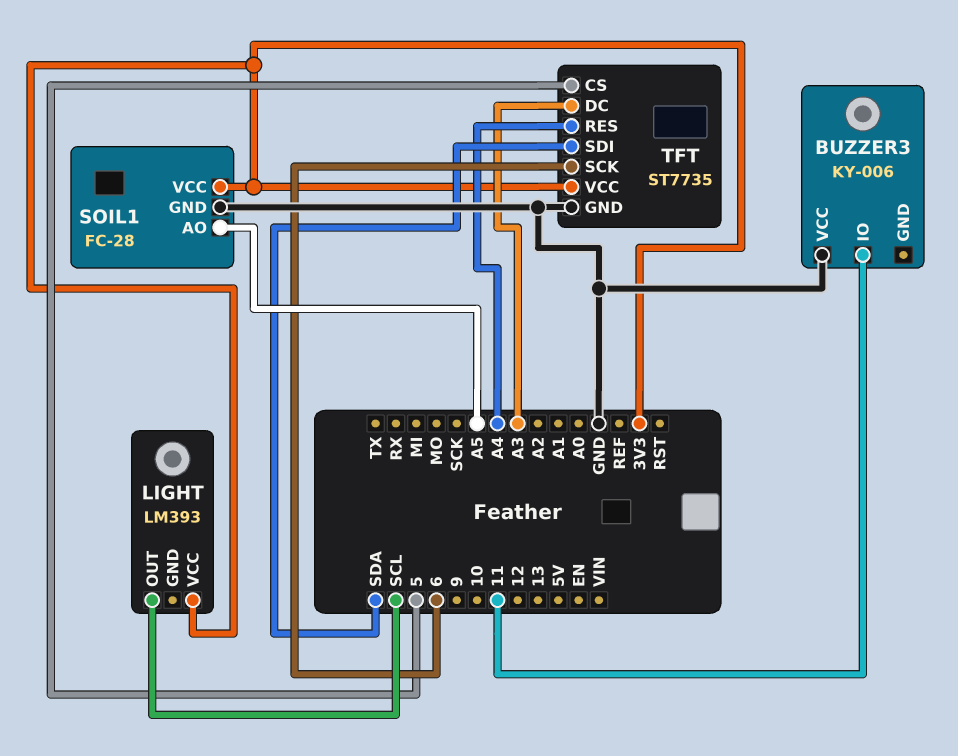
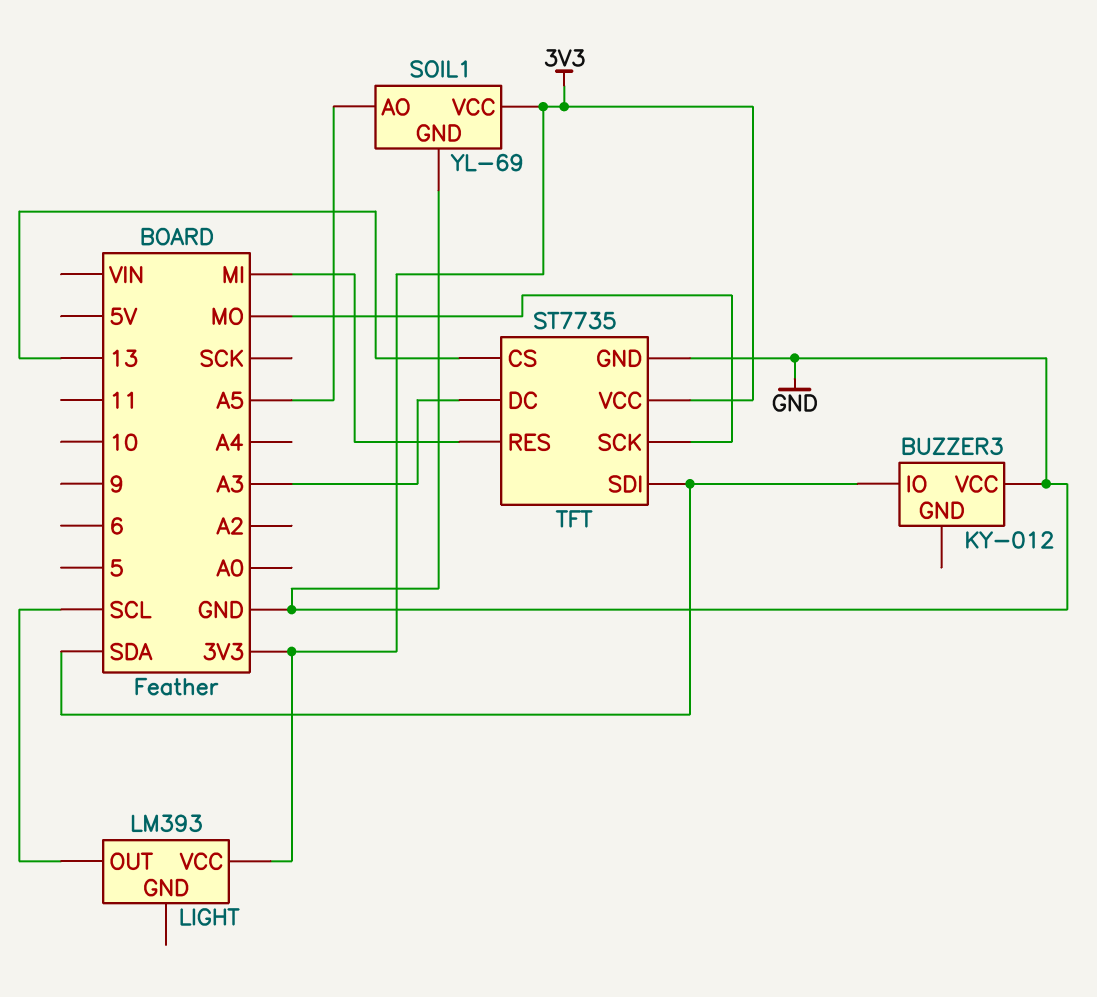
BUZZER3: KY-006 -> KY-012
BUZZER3 pin IO: 11 -> SDA
SOIL1: FC-28 -> YL-69
TFT pin CS: 5 -> 13
TFT pin RES: A4 -> MI
TFT pin SCK: 6 -> MO

